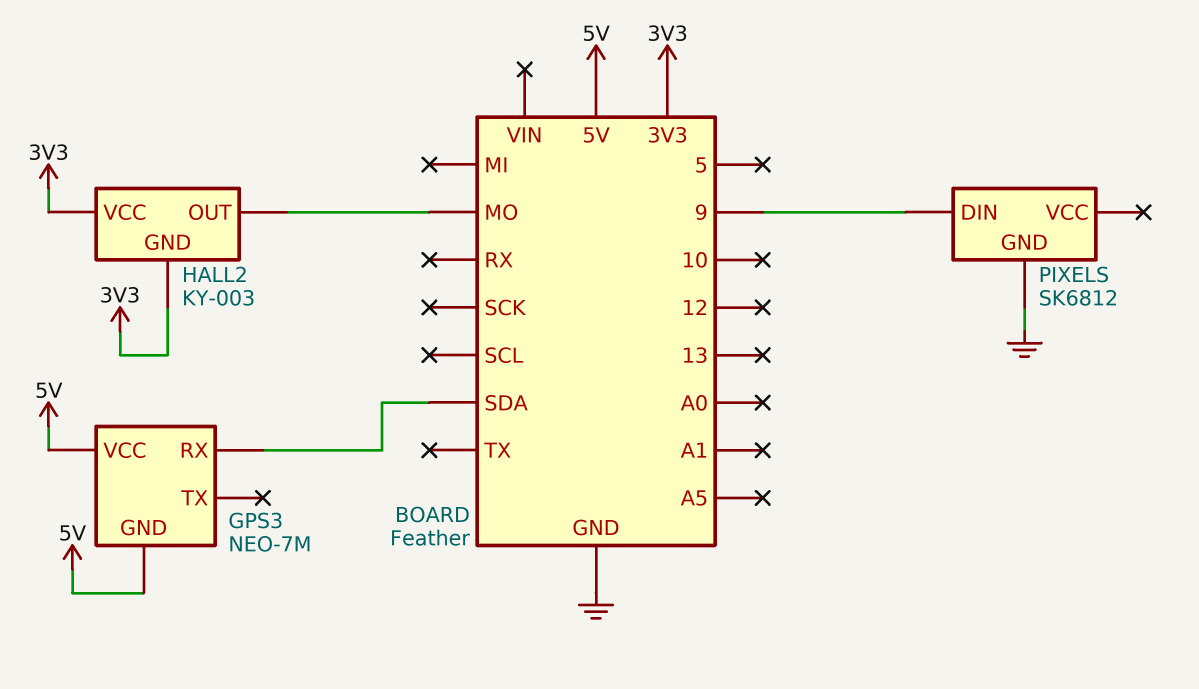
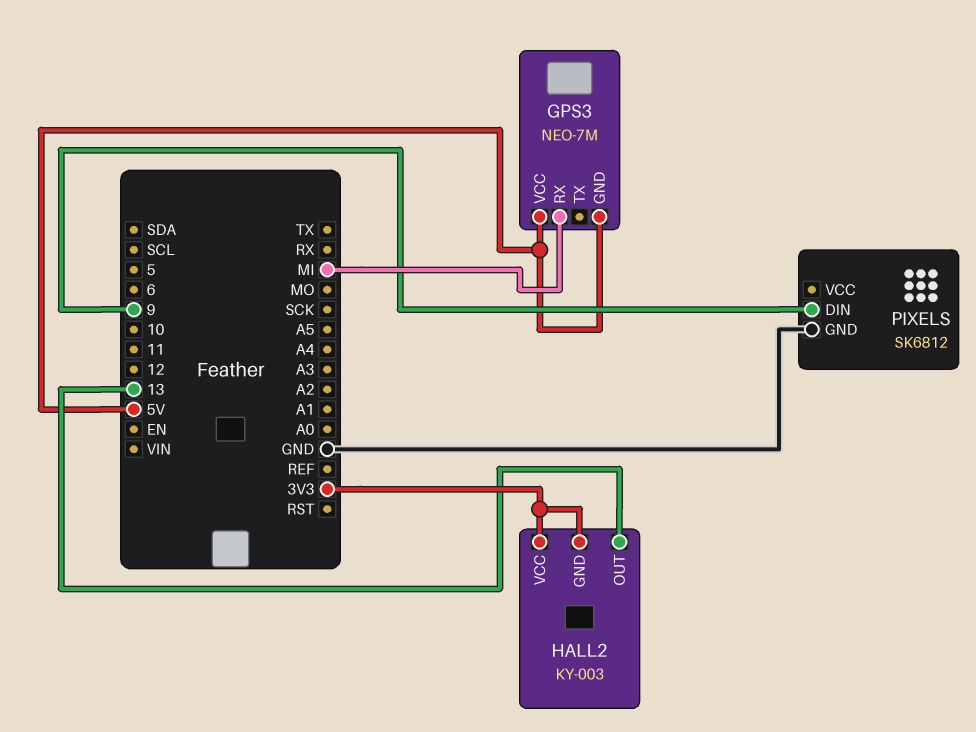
GPS3 pin RX: SDA -> MI
HALL2 pin OUT: MO -> 13

